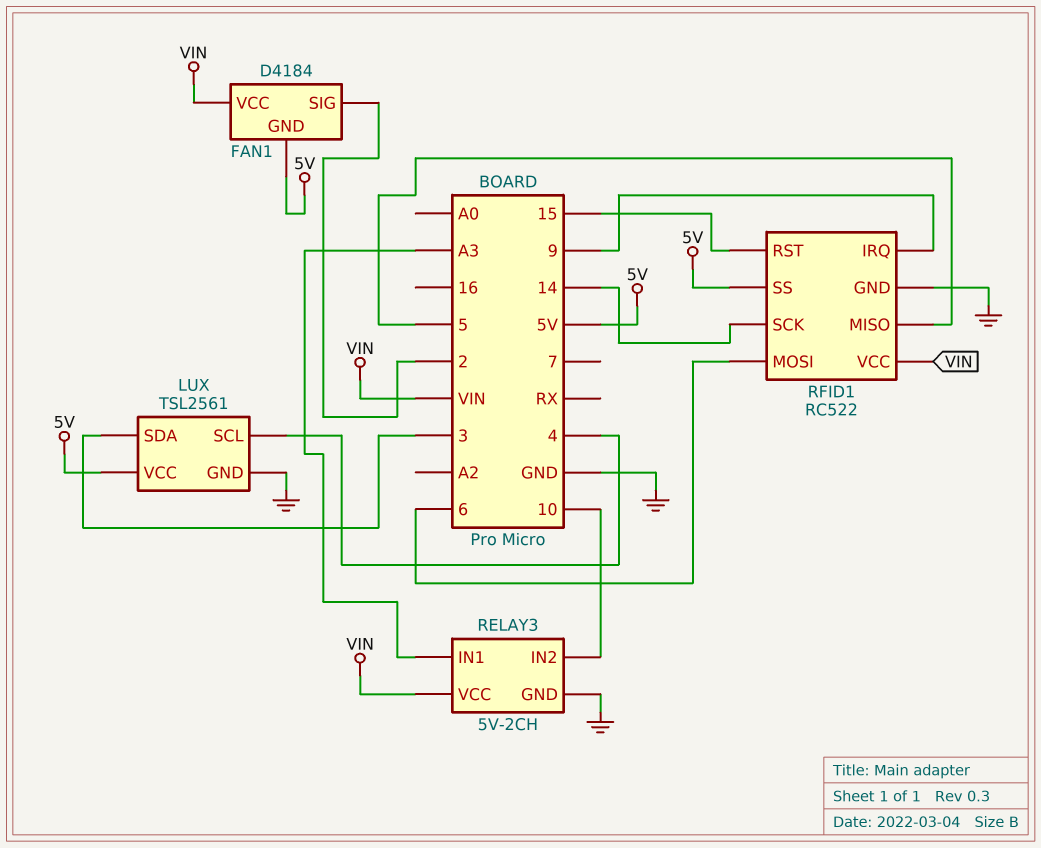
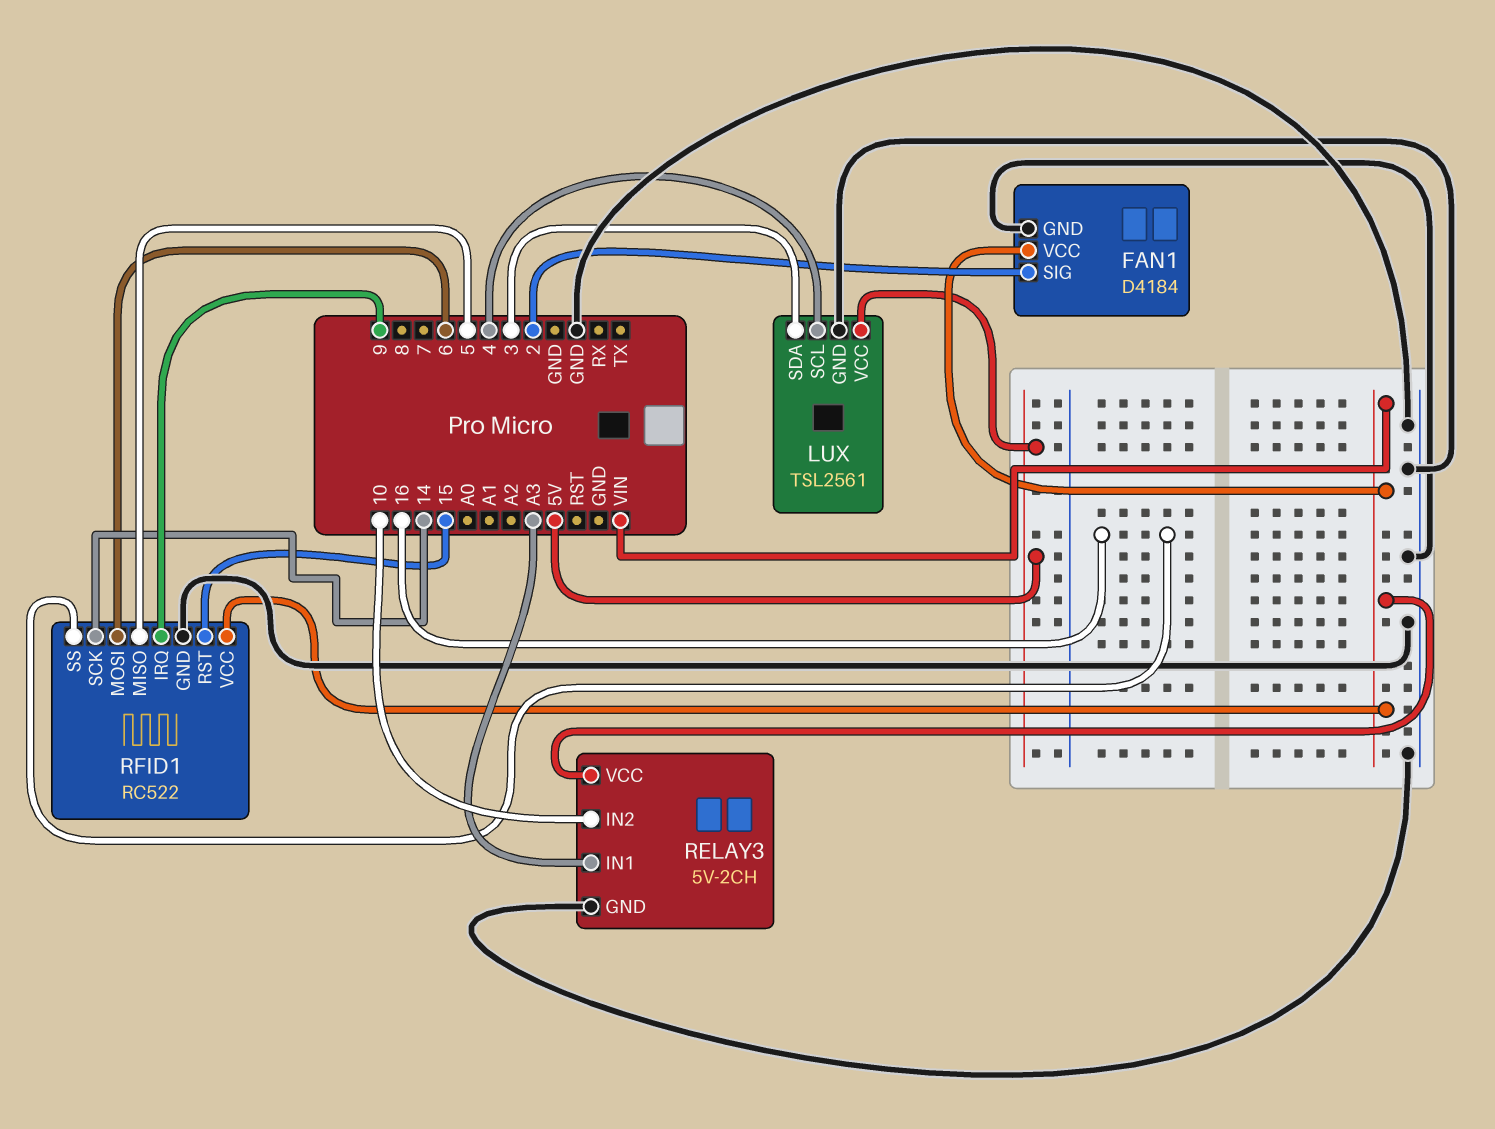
FAN1 pin GND: 5V -> GND
RFID1 pin SS: 5V -> 16

